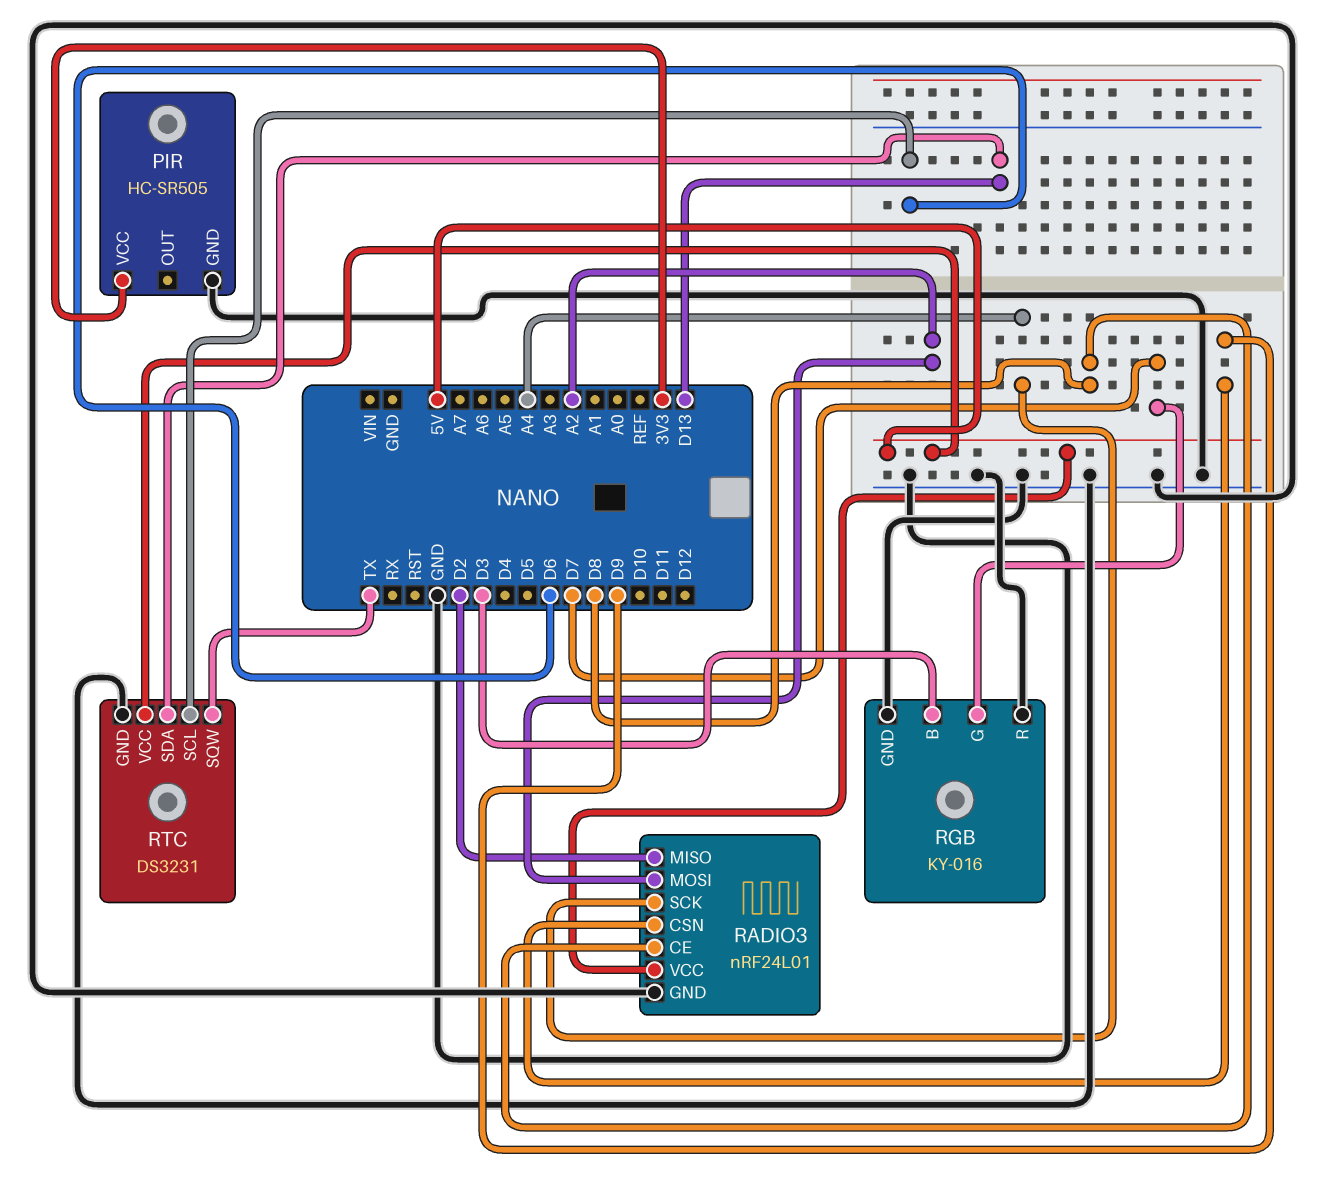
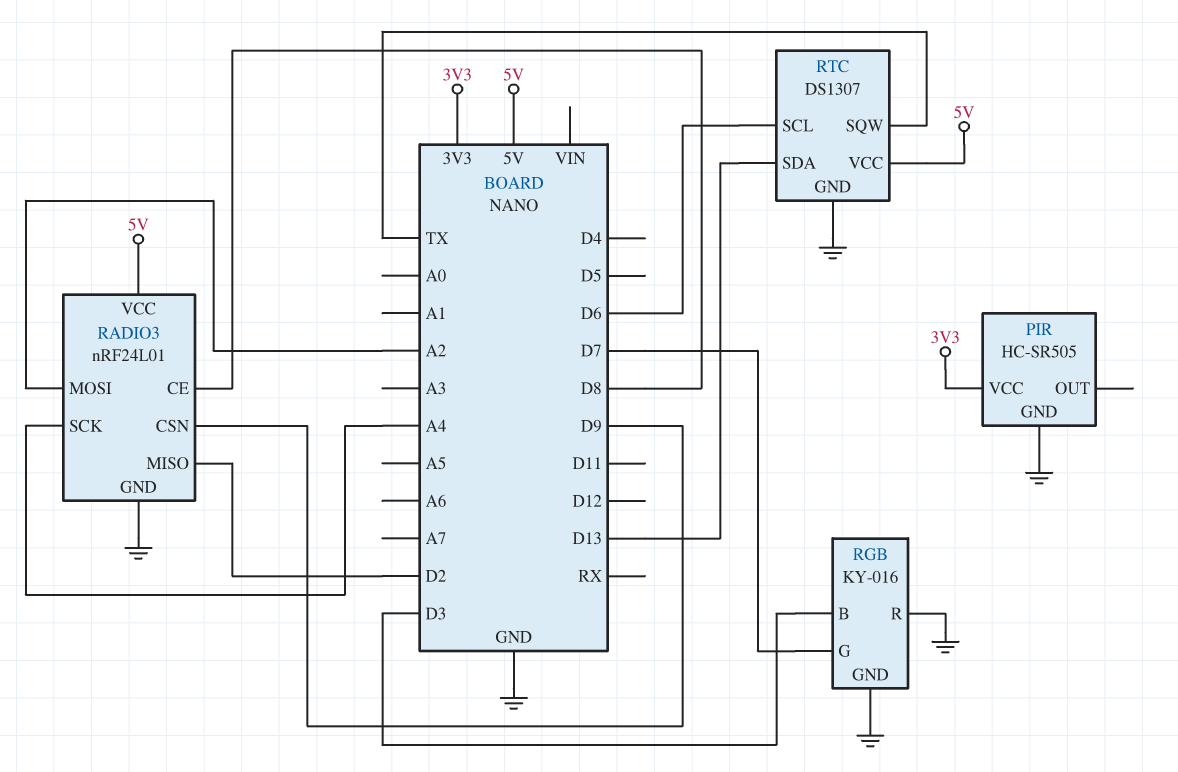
RTC: DS3231 -> DS1307

